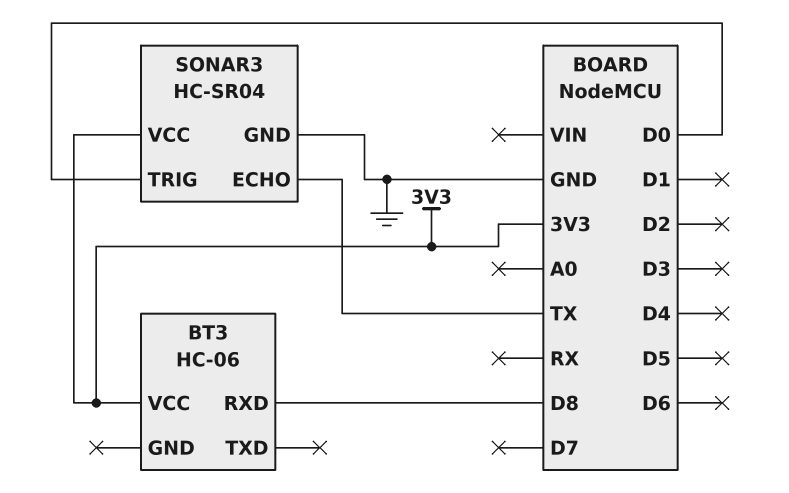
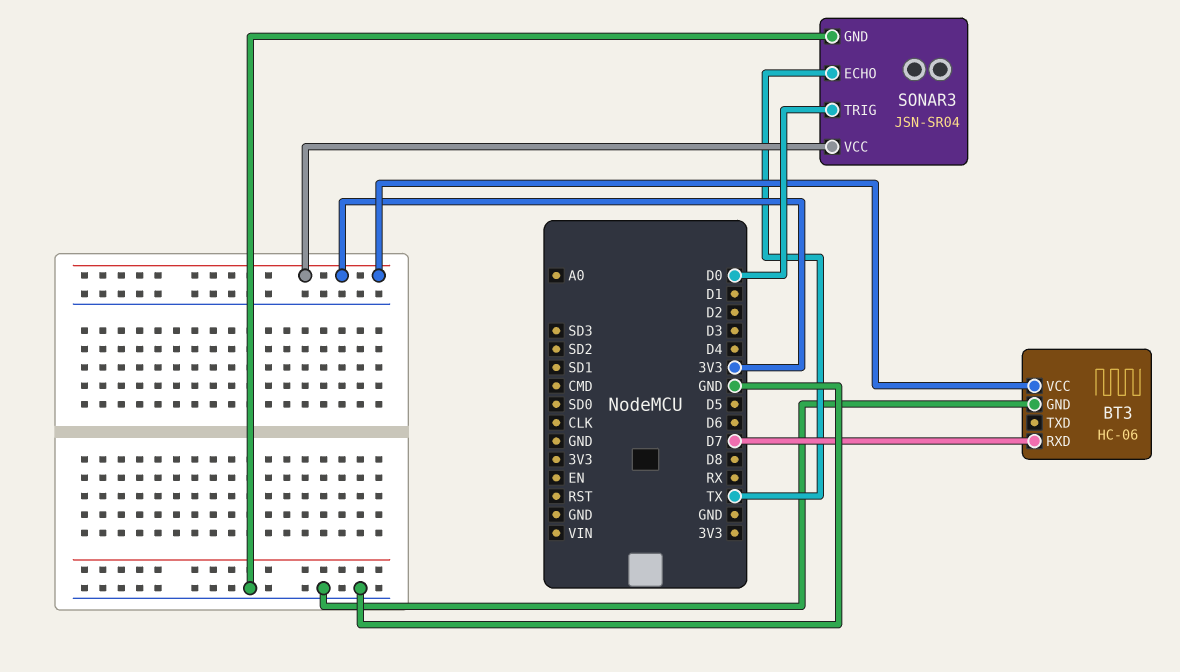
BT3 pin GND: none -> GND
BT3 pin RXD: D8 -> D7
SONAR3: HC-SR04 -> JSN-SR04

